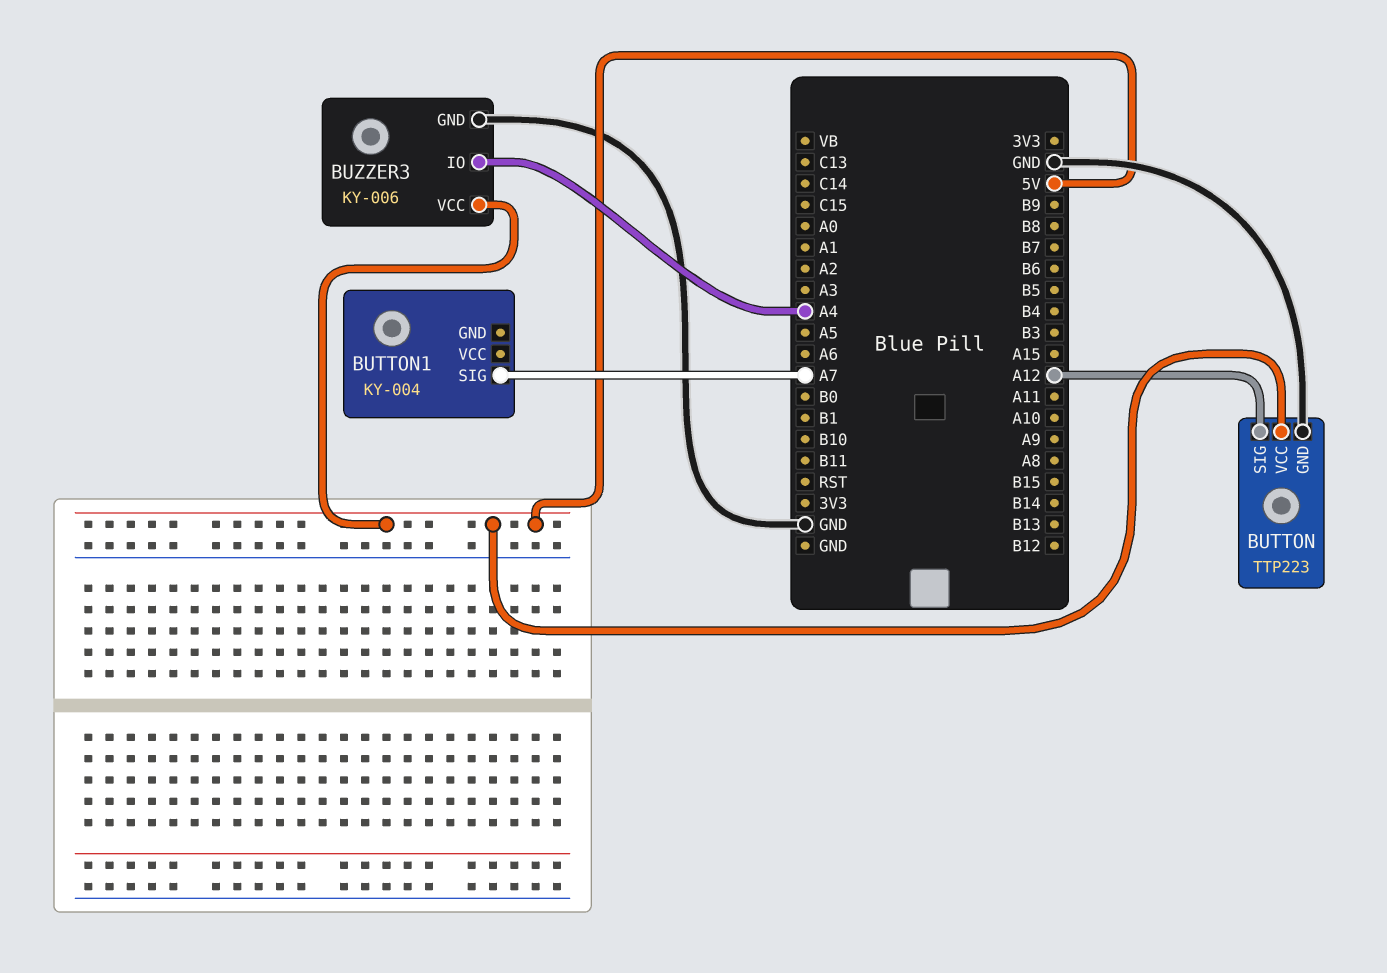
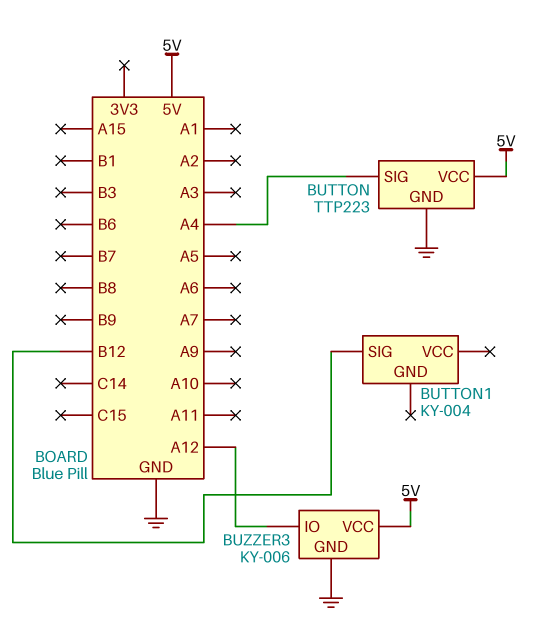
BUTTON pin SIG: A12 -> A4
BUTTON1 pin SIG: A7 -> B12
BUZZER3 pin IO: A4 -> A12

